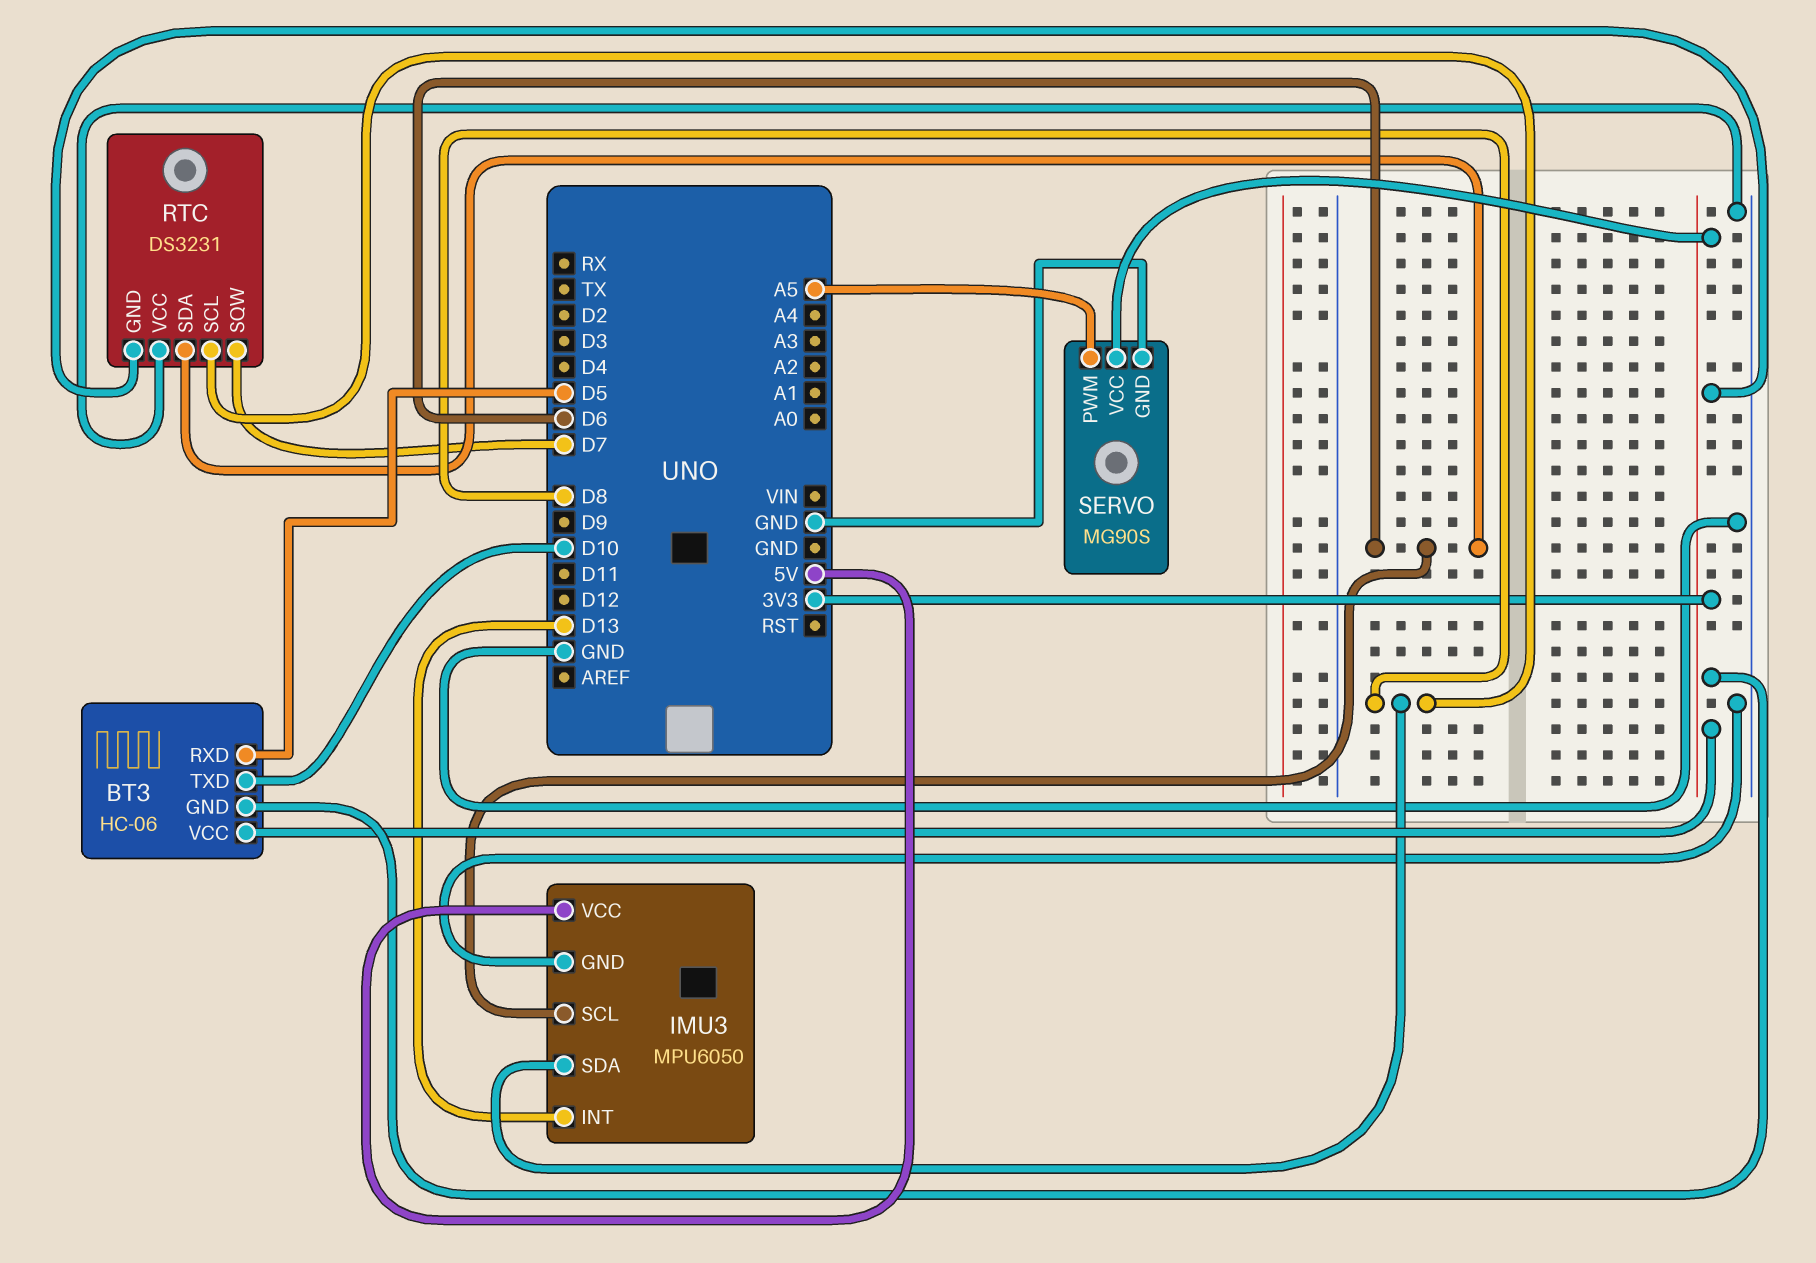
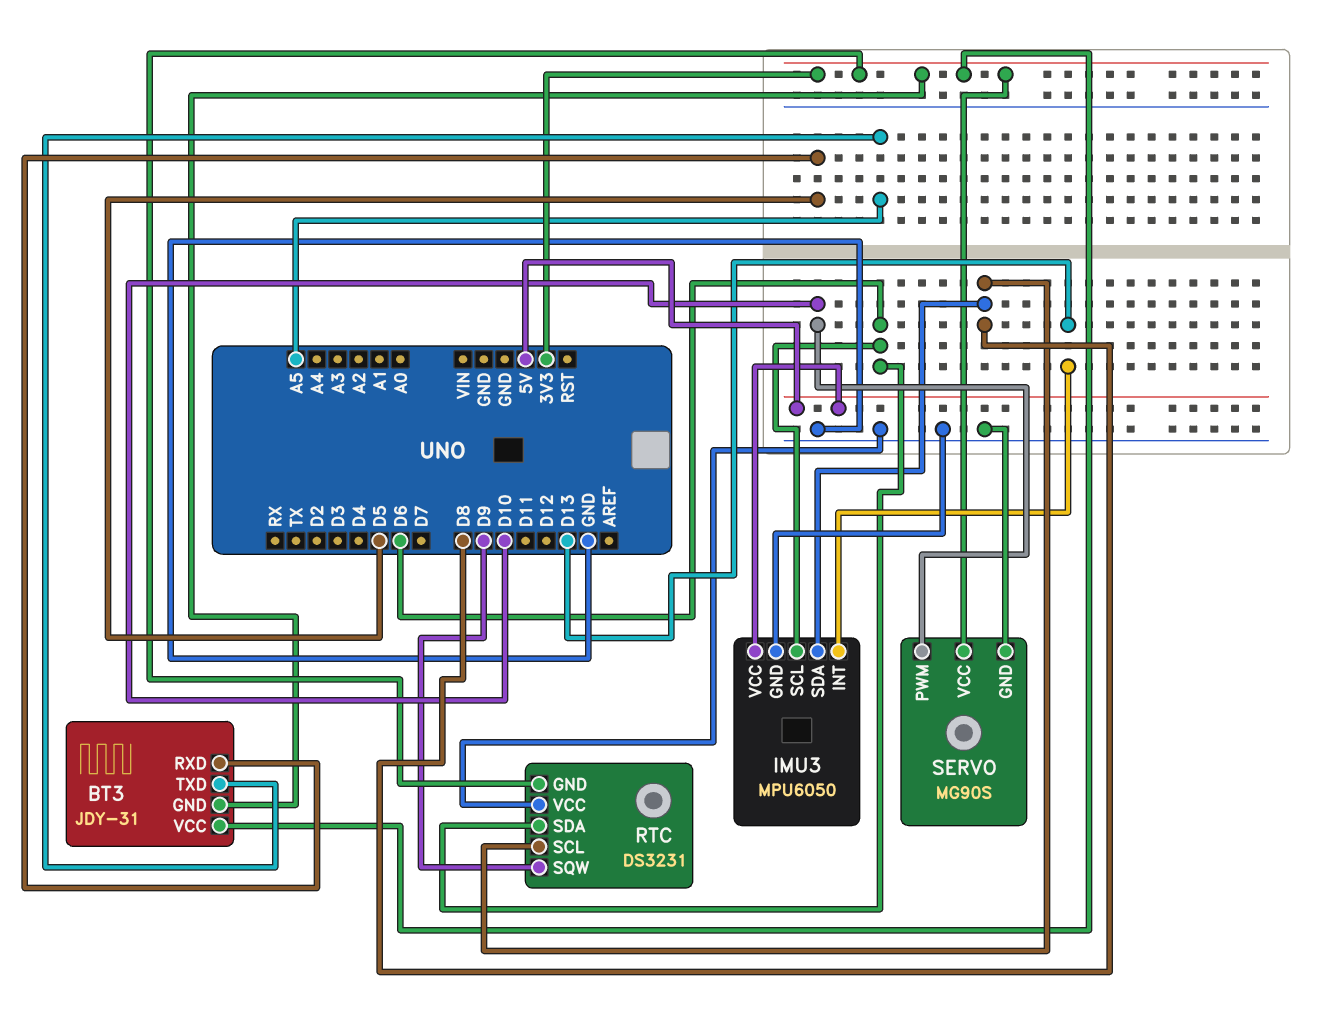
BT3: HC-06 -> JDY-31
BT3 pin TXD: D10 -> A5
RTC pin SQW: D7 -> D9
SERVO pin PWM: A5 -> D10

